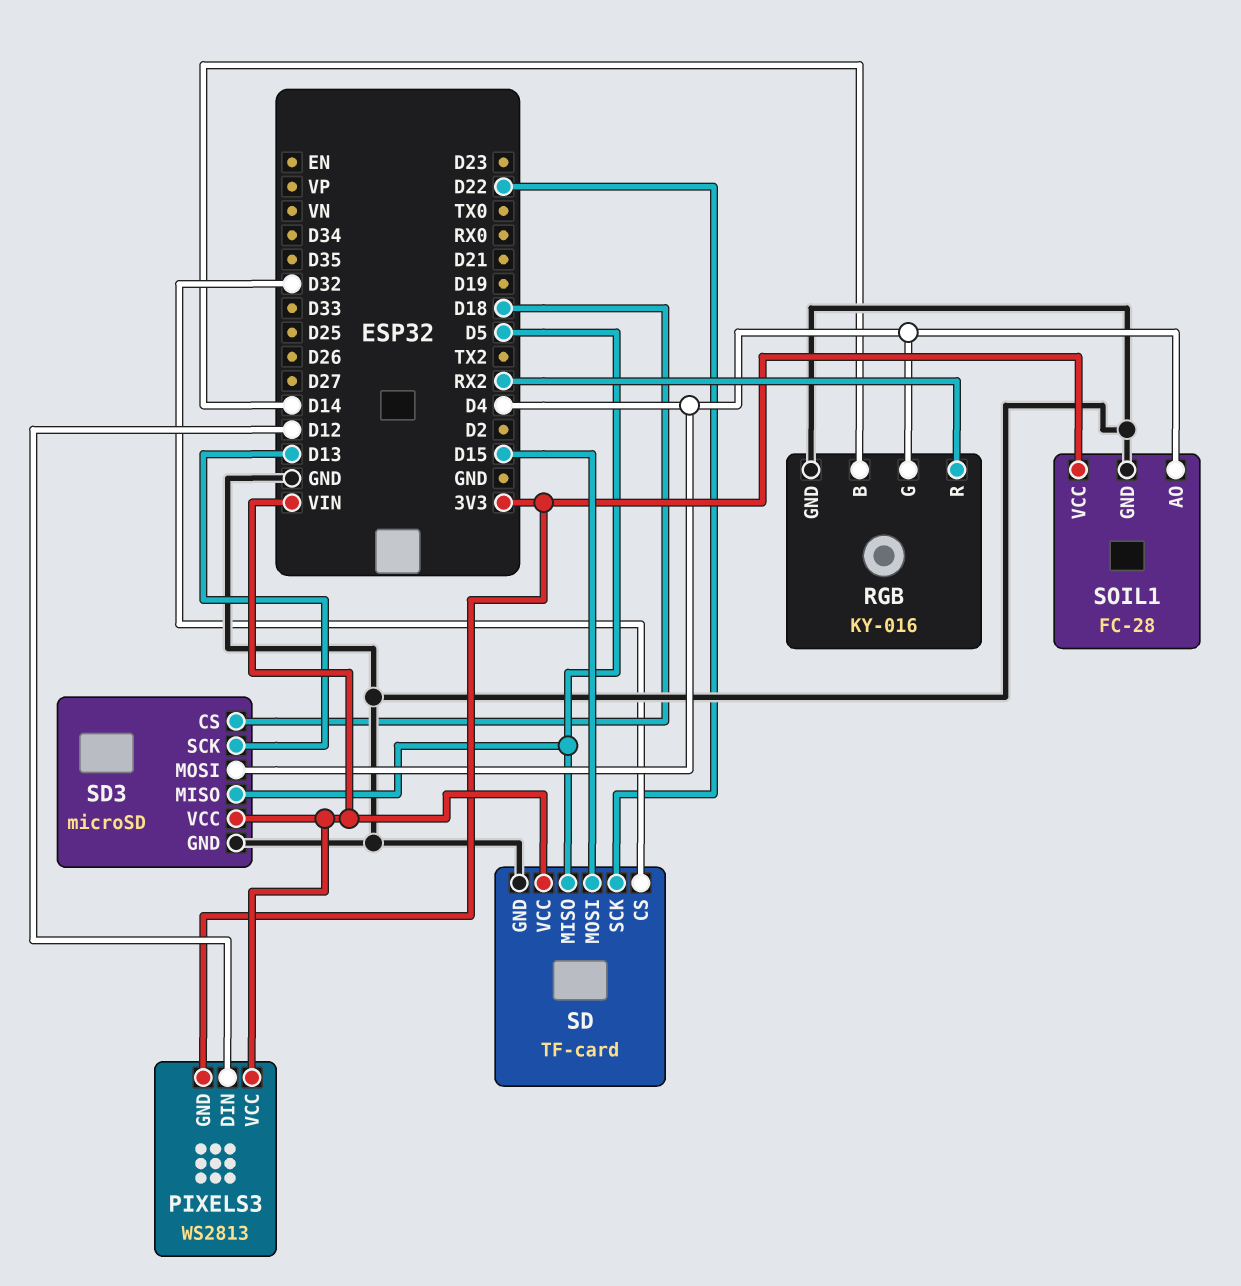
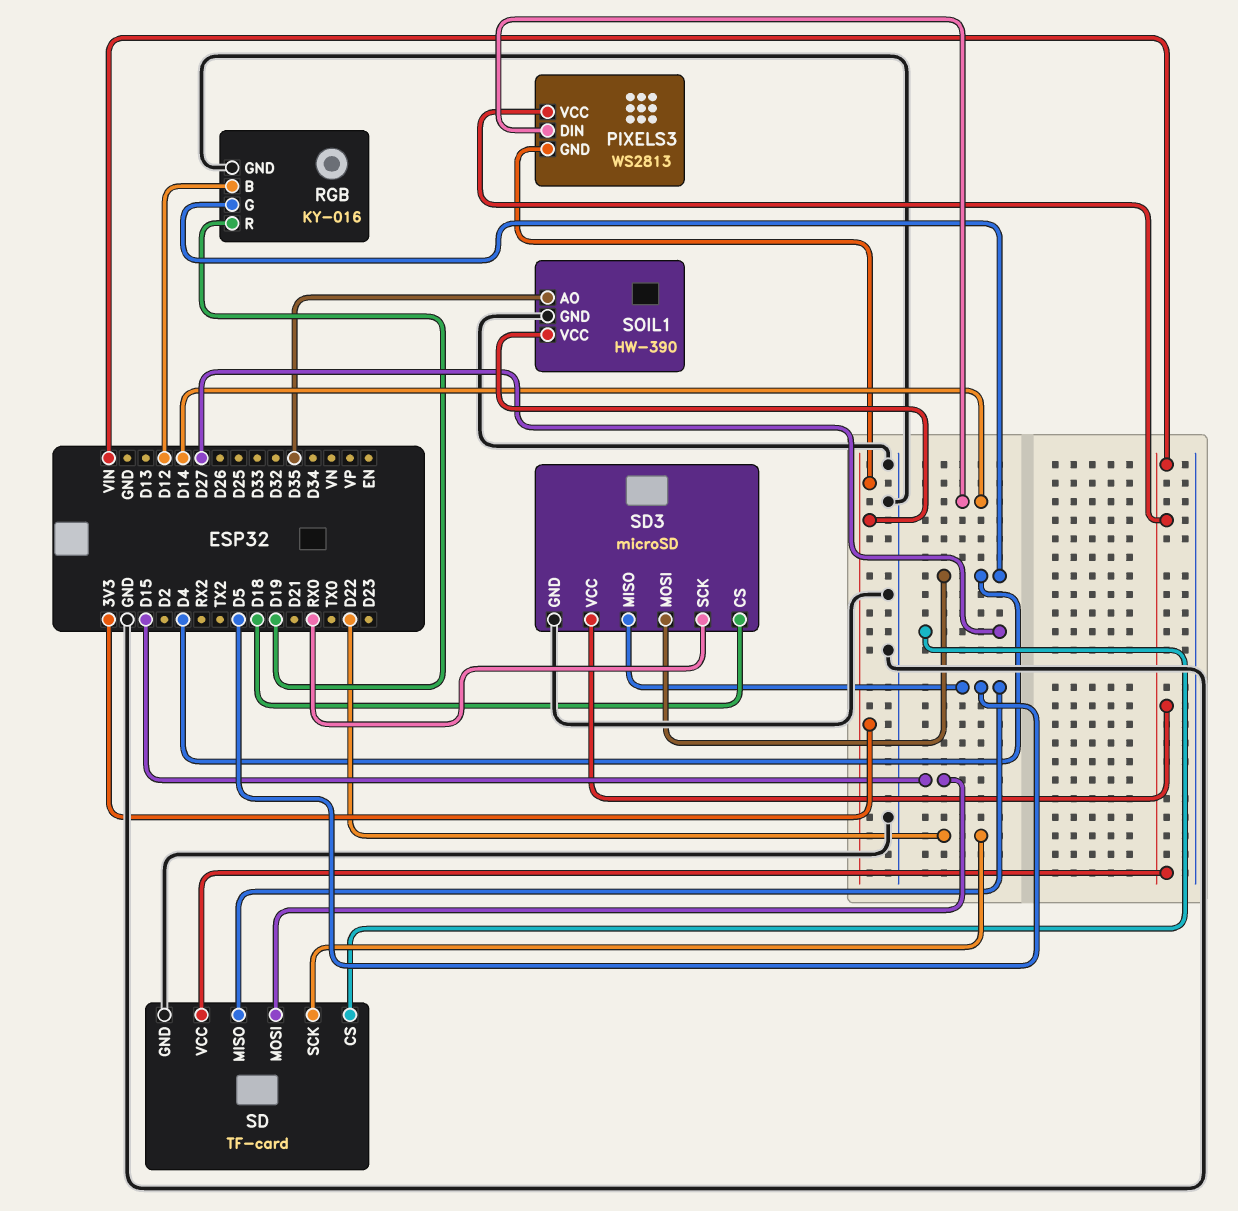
PIXELS3 pin DIN: D12 -> D14
RGB pin B: D14 -> D12
RGB pin R: RX2 -> D19
SD pin CS: D32 -> D27
SD3 pin SCK: D13 -> RX0
SOIL1: FC-28 -> HW-390
SOIL1 pin AO: D4 -> D35

